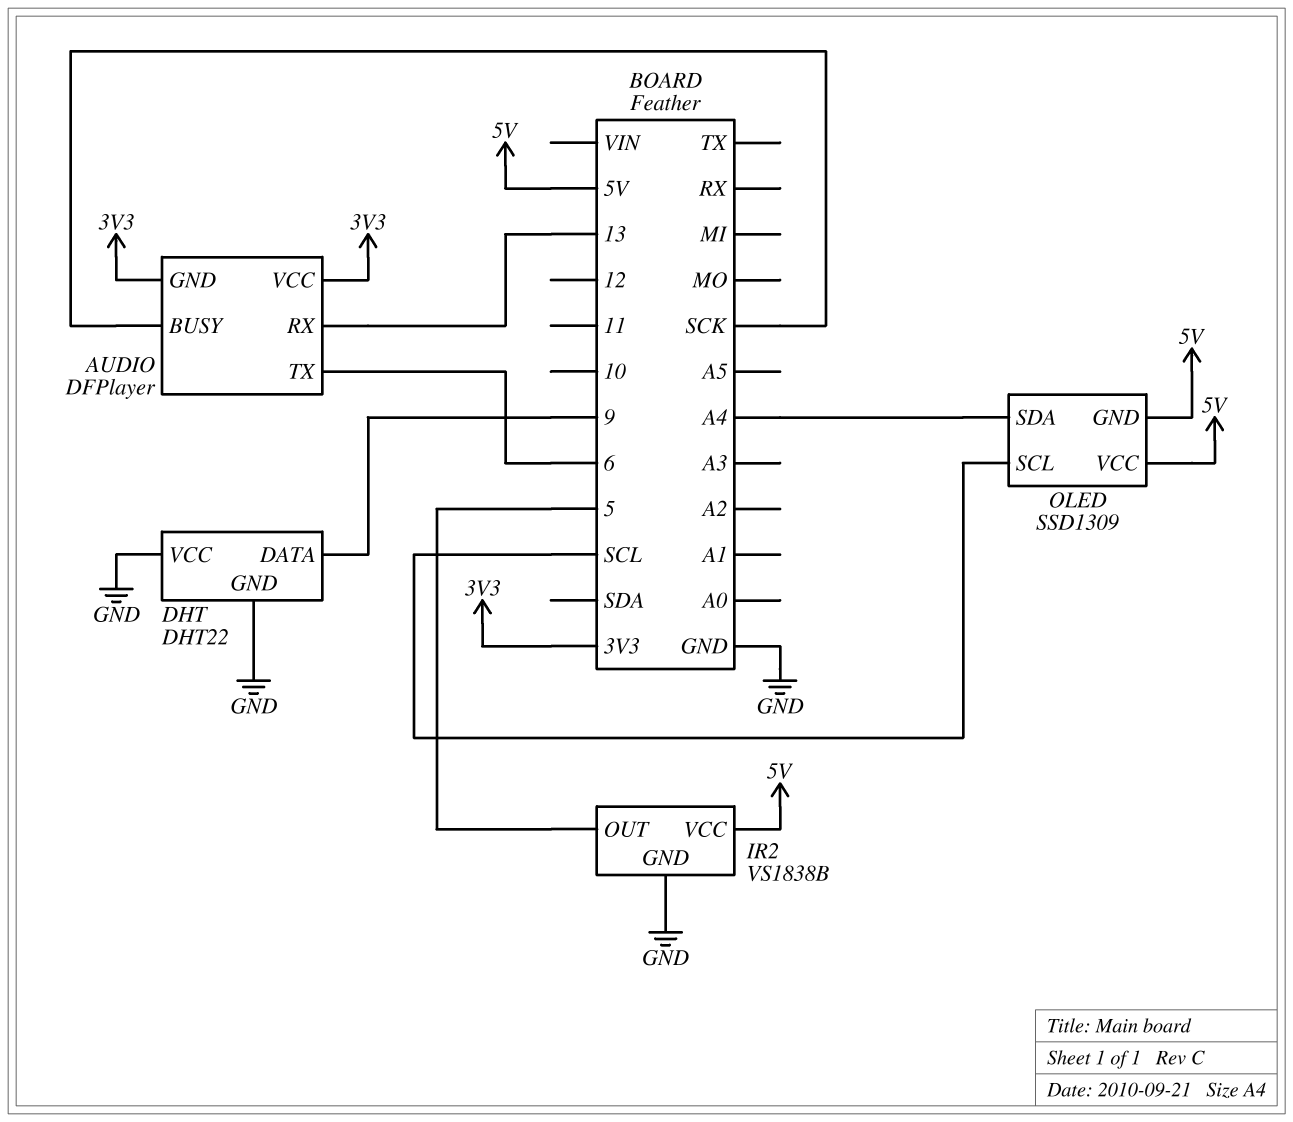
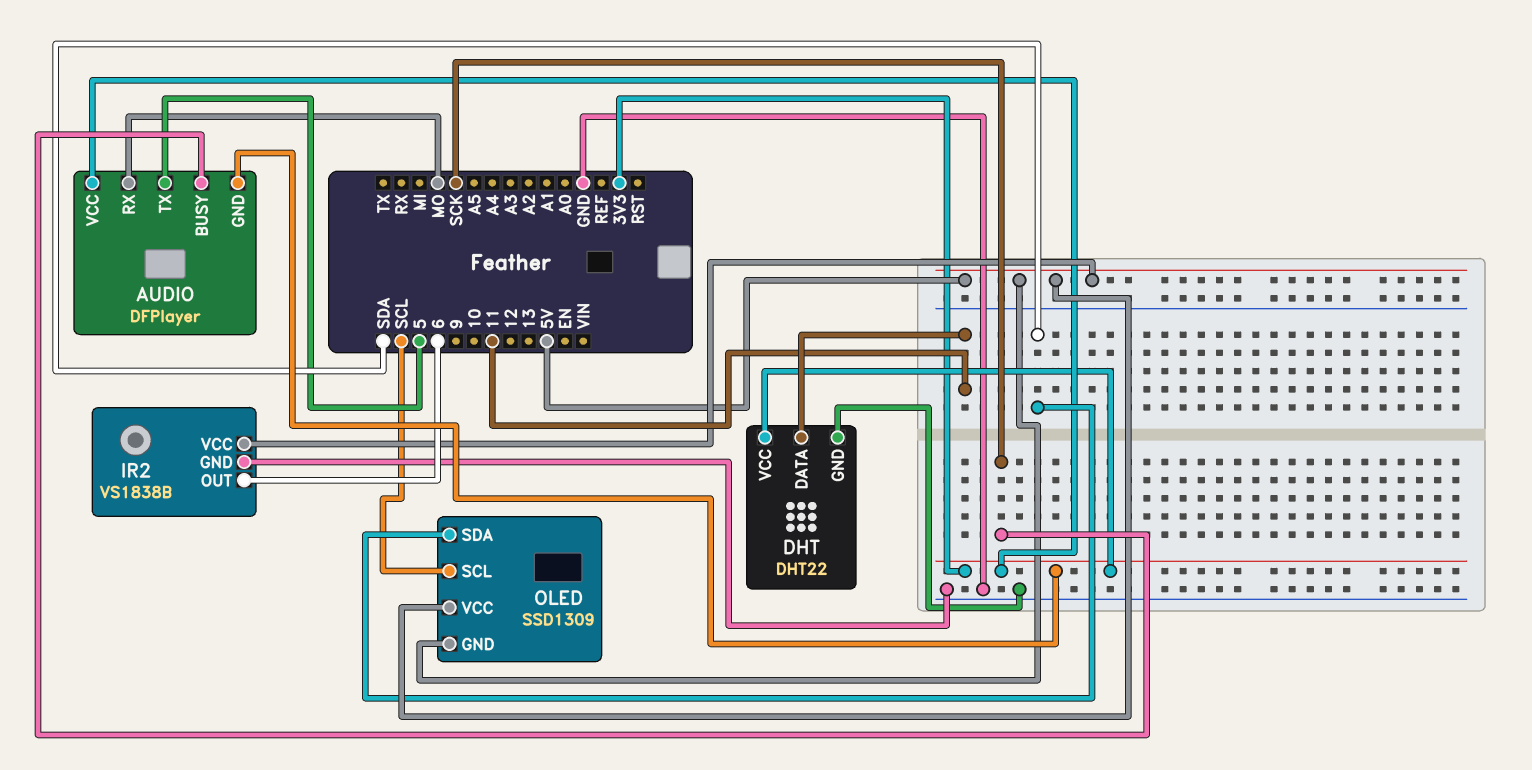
AUDIO pin RX: 13 -> MO
AUDIO pin TX: 6 -> 5
DHT pin DATA: 9 -> 11
DHT pin VCC: GND -> 3V3
IR2 pin OUT: 5 -> 6
OLED pin SDA: A4 -> SDA

